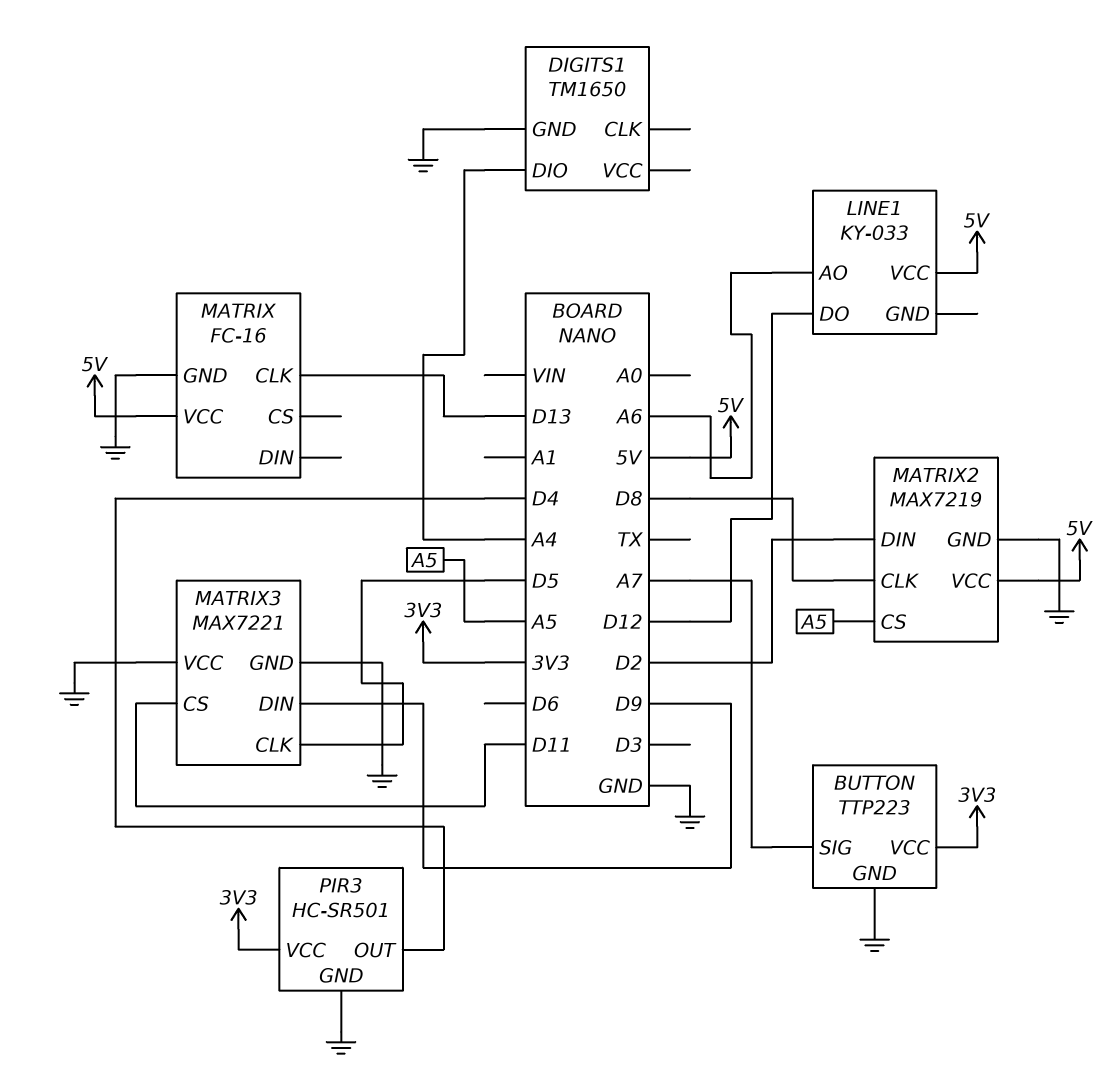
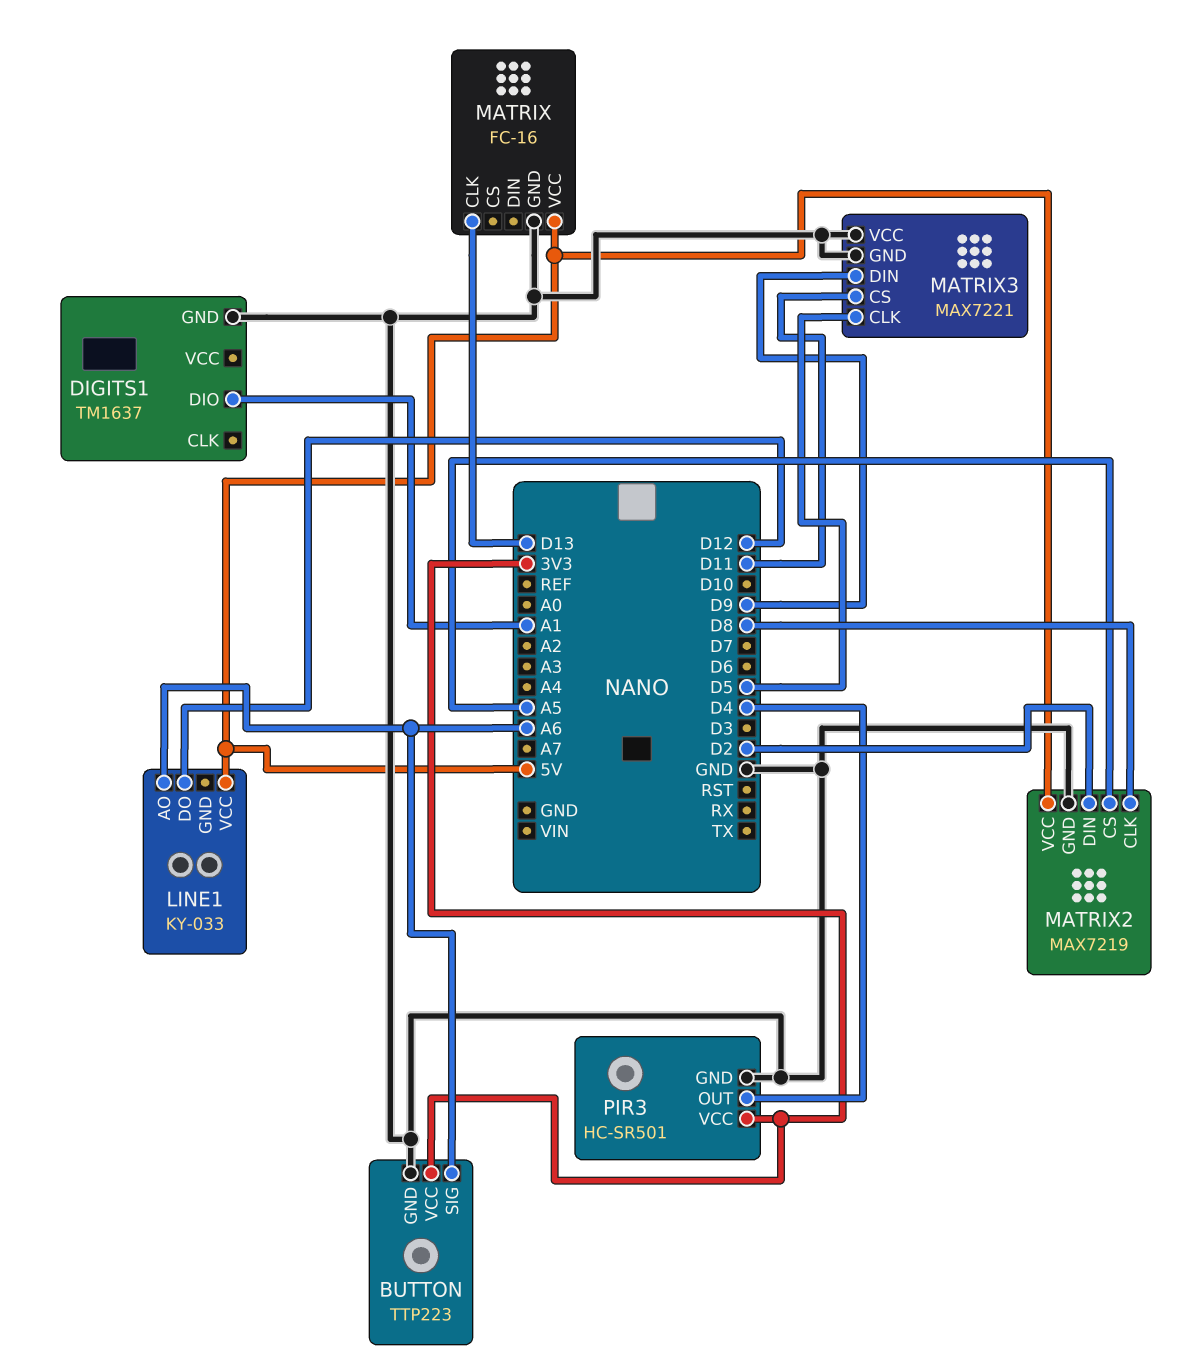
BUTTON pin SIG: A7 -> A6
DIGITS1: TM1650 -> TM1637
DIGITS1 pin DIO: A4 -> A1

